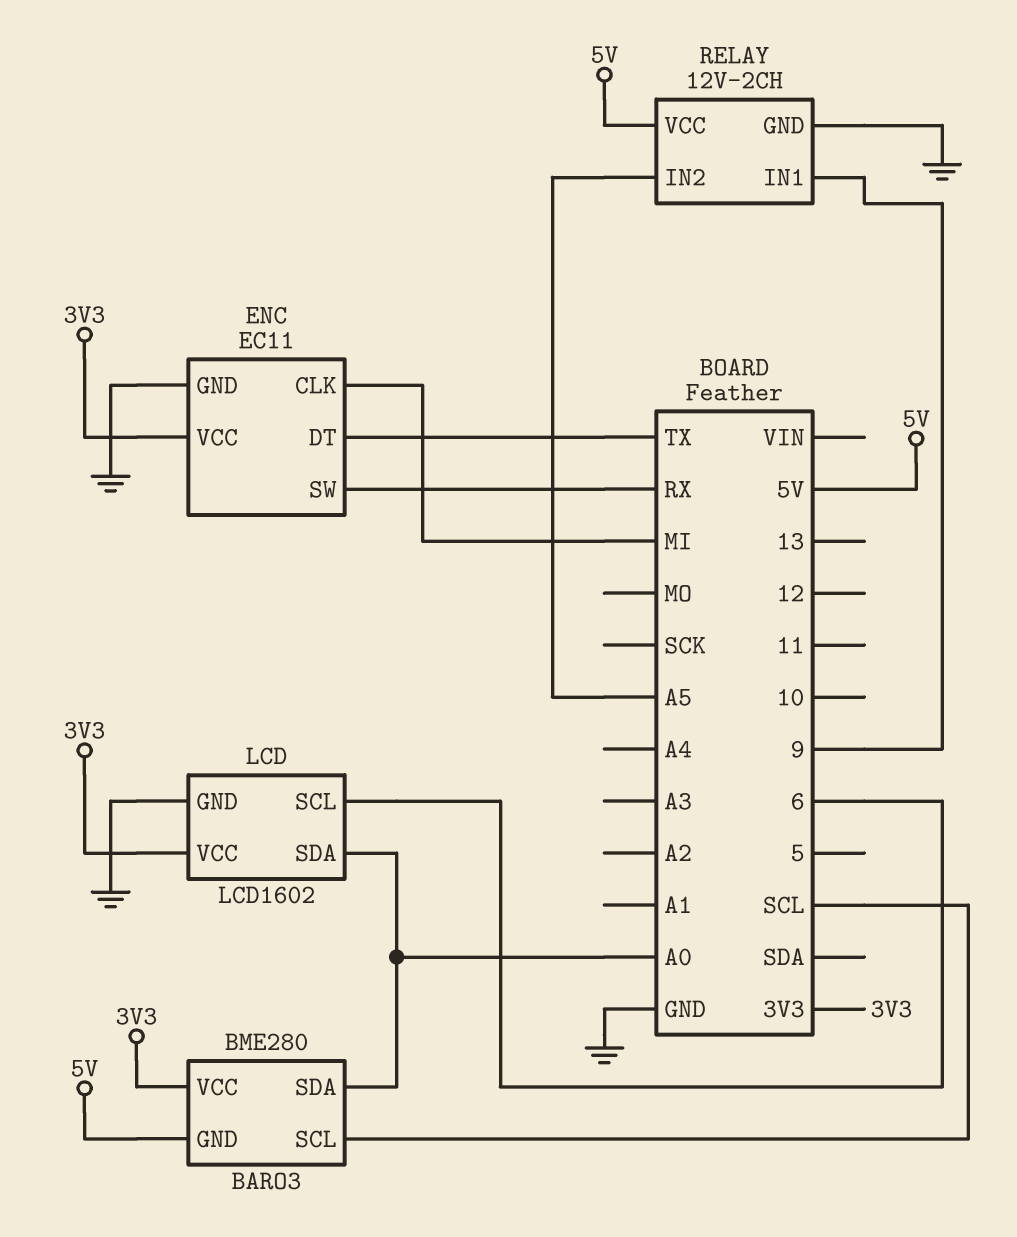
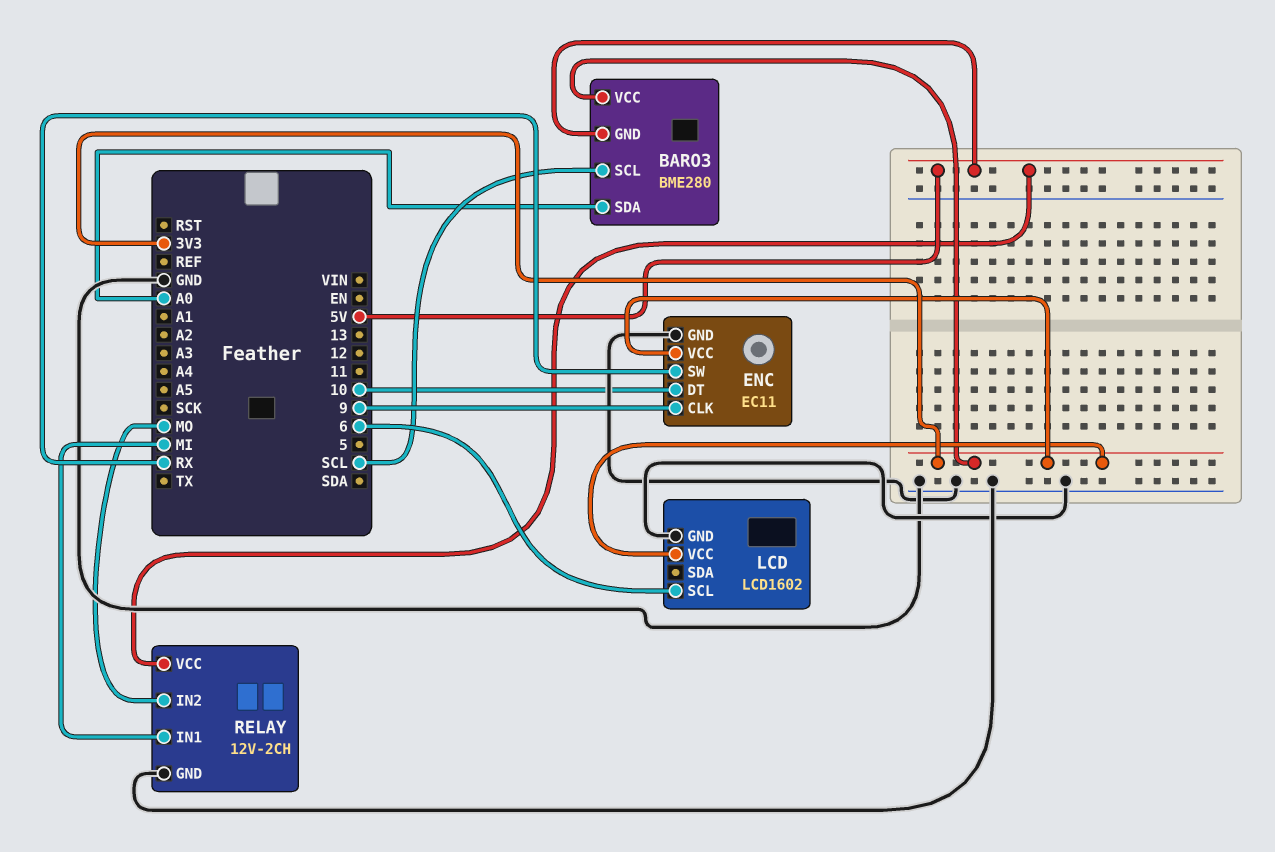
ENC pin CLK: MI -> 9
ENC pin DT: TX -> 10
LCD pin SDA: A0 -> none
RELAY pin IN1: 9 -> MI
RELAY pin IN2: A5 -> MO

